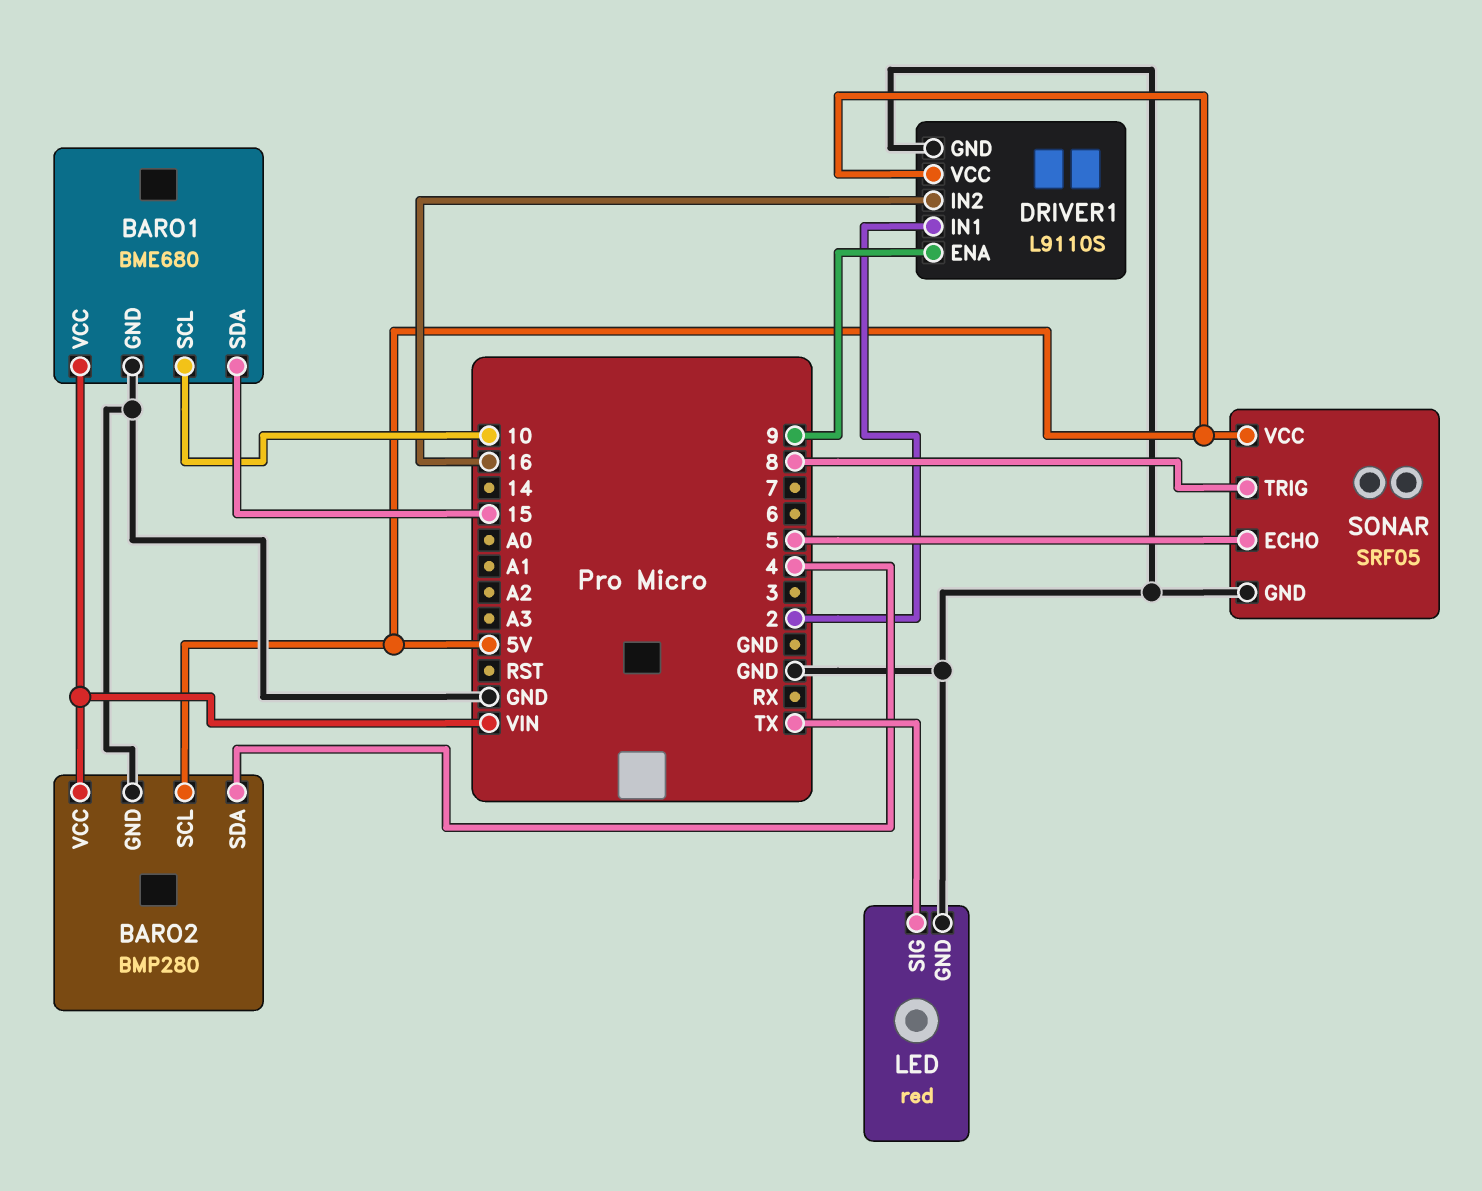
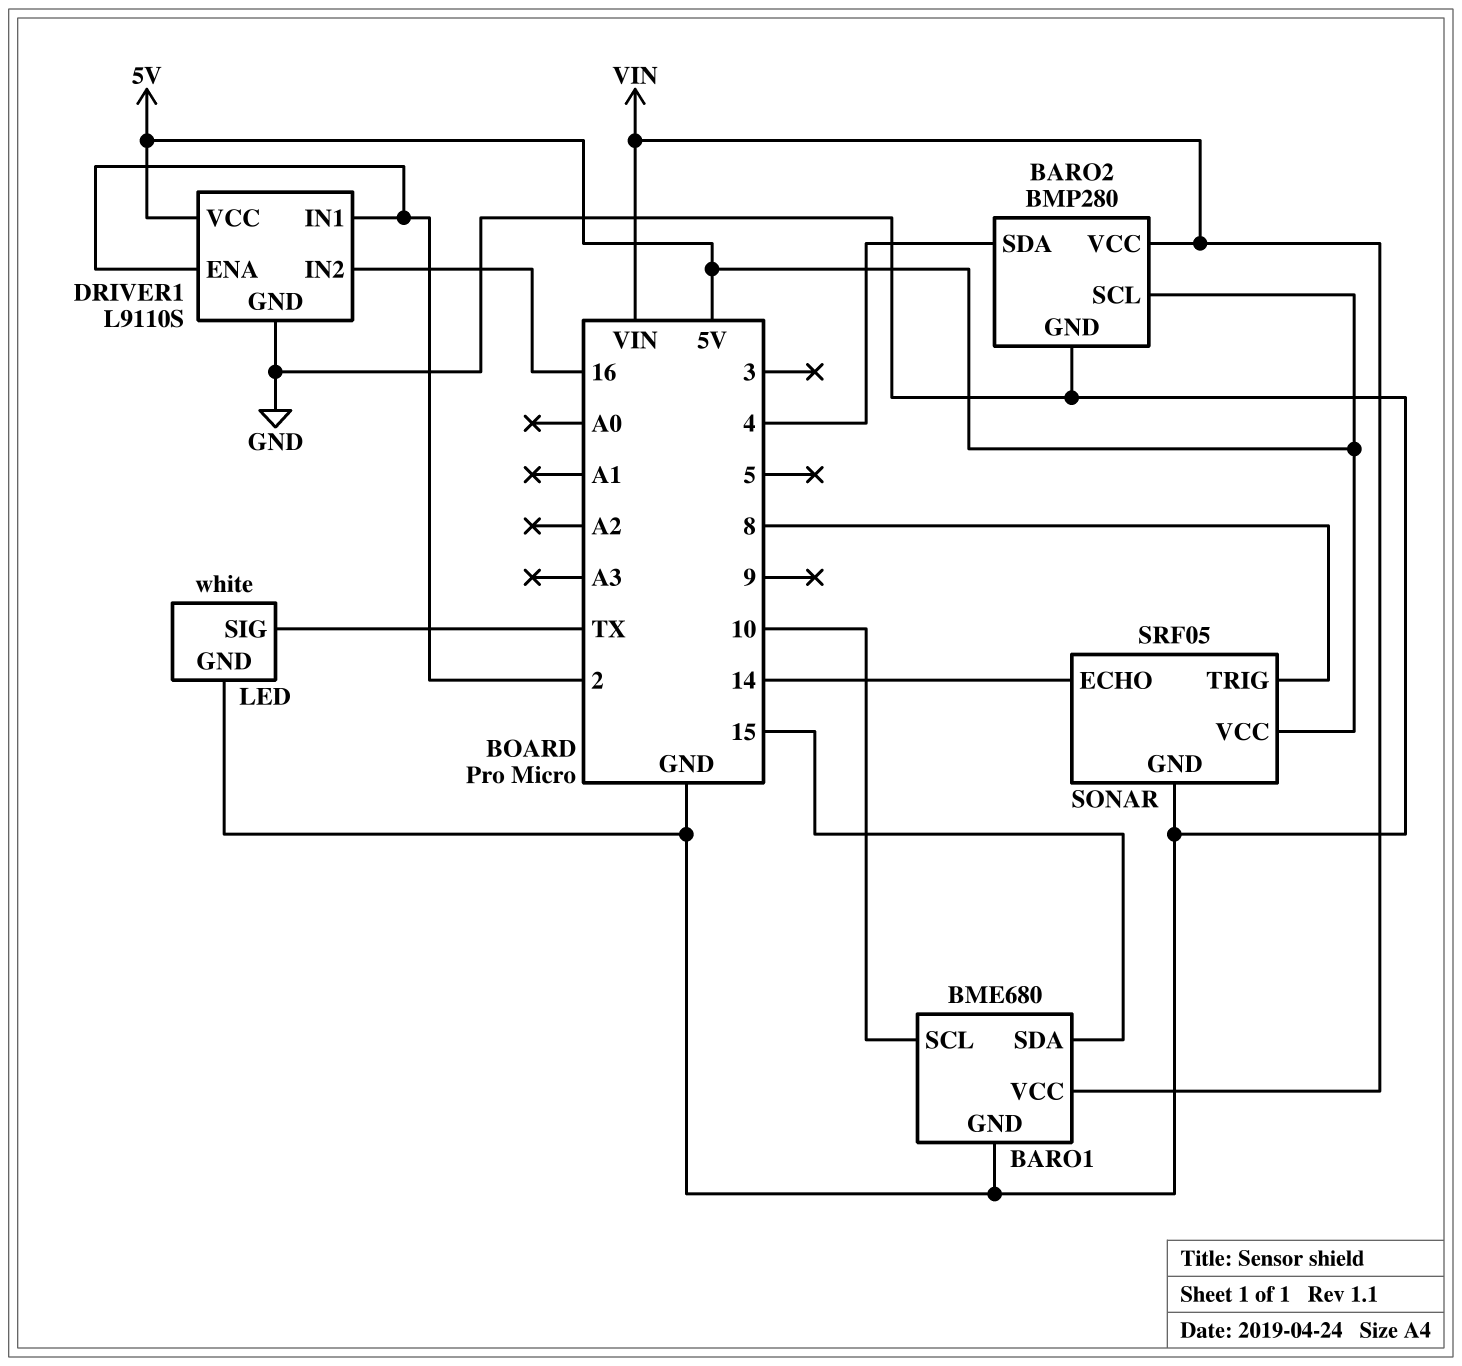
DRIVER1 pin ENA: 9 -> 2
LED: red -> white
SONAR pin ECHO: 5 -> 14

